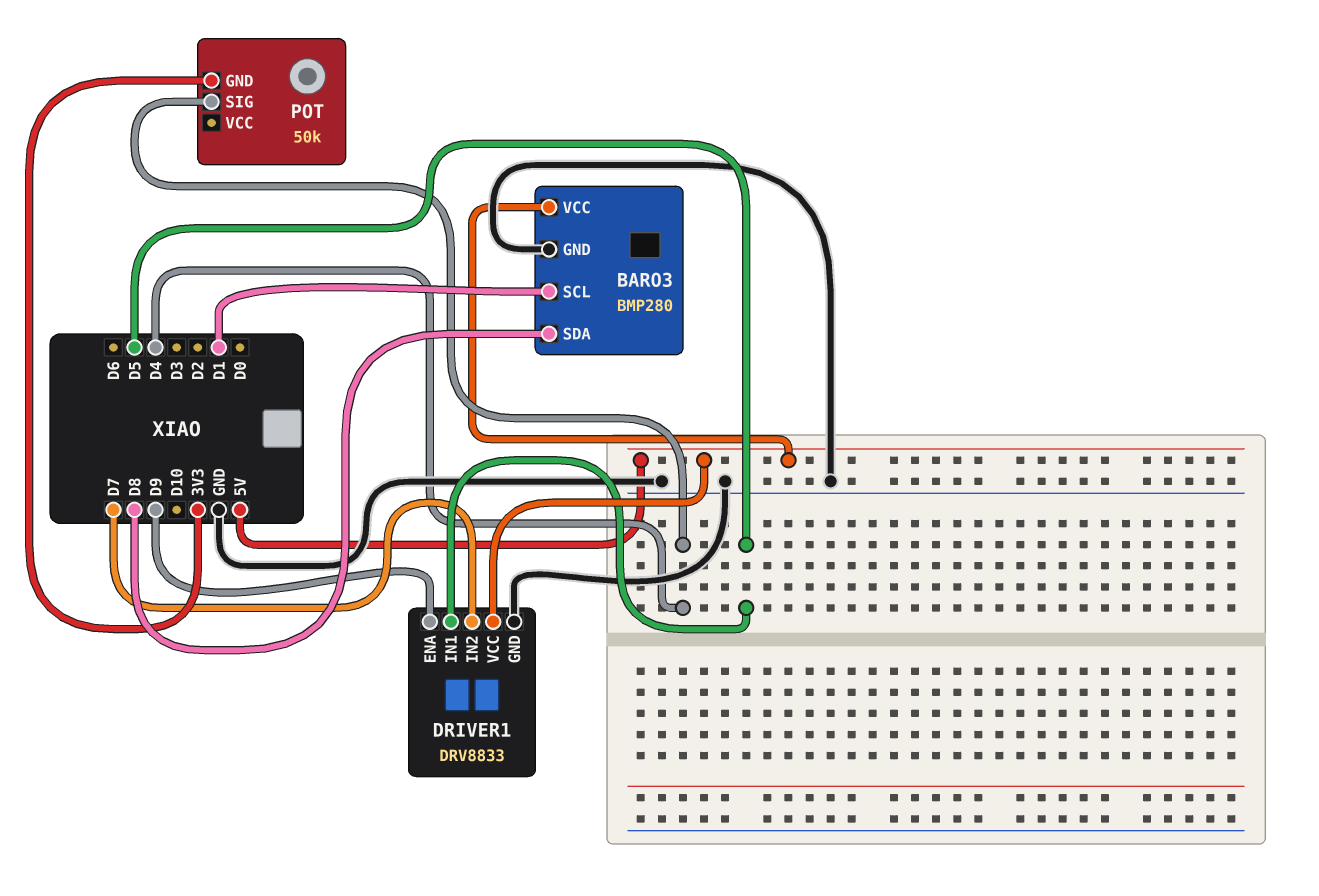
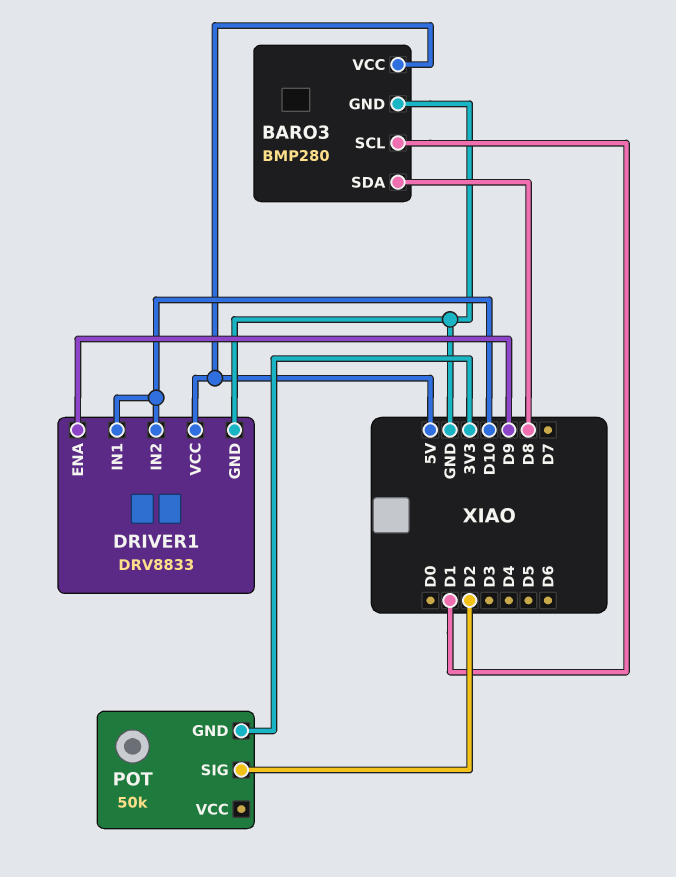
DRIVER1 pin IN1: D5 -> D10
DRIVER1 pin IN2: D7 -> D10
POT pin SIG: D4 -> D2

